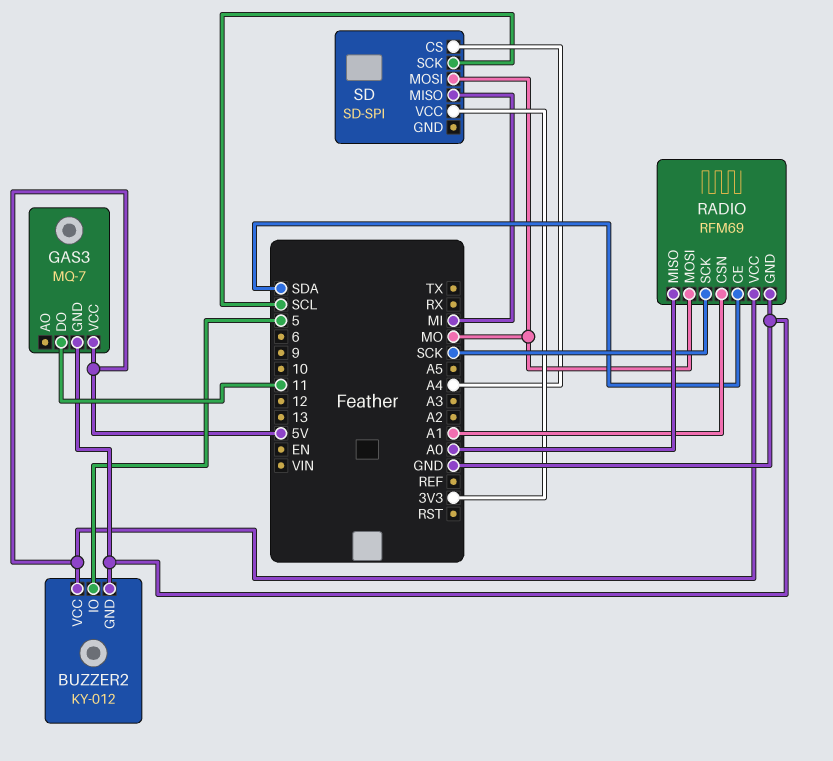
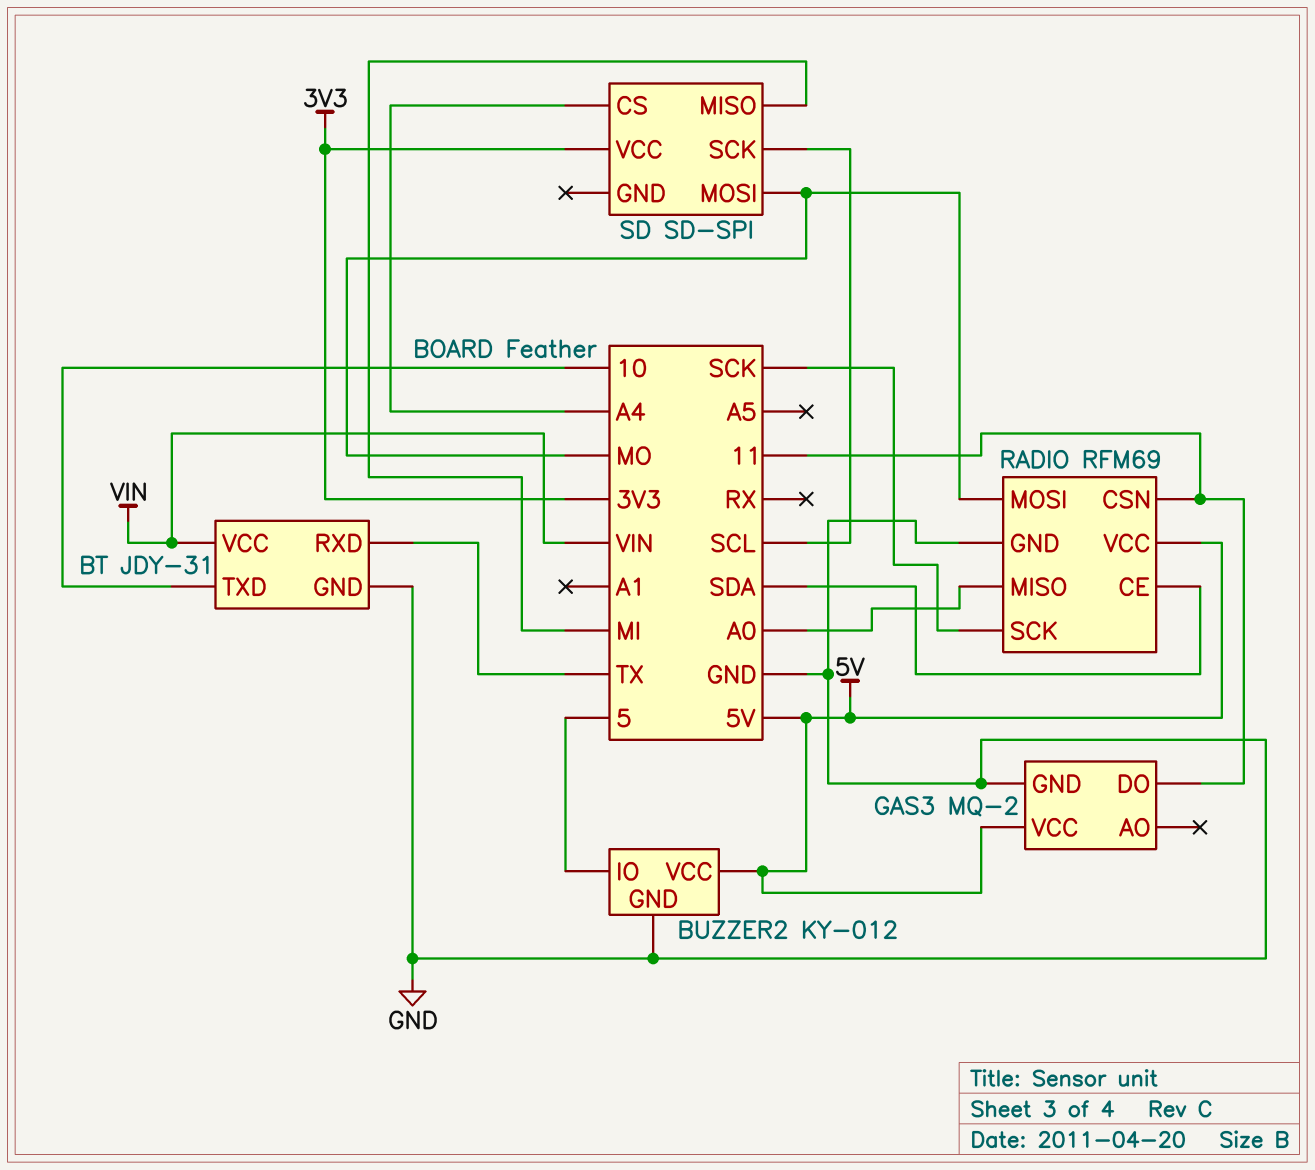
BT: none -> JDY-31
BT pin GND: none -> GND
BT pin RXD: none -> TX
BT pin TXD: none -> 10
BT pin VCC: none -> VIN
GAS3: MQ-7 -> MQ-2
RADIO pin CSN: A1 -> 11

